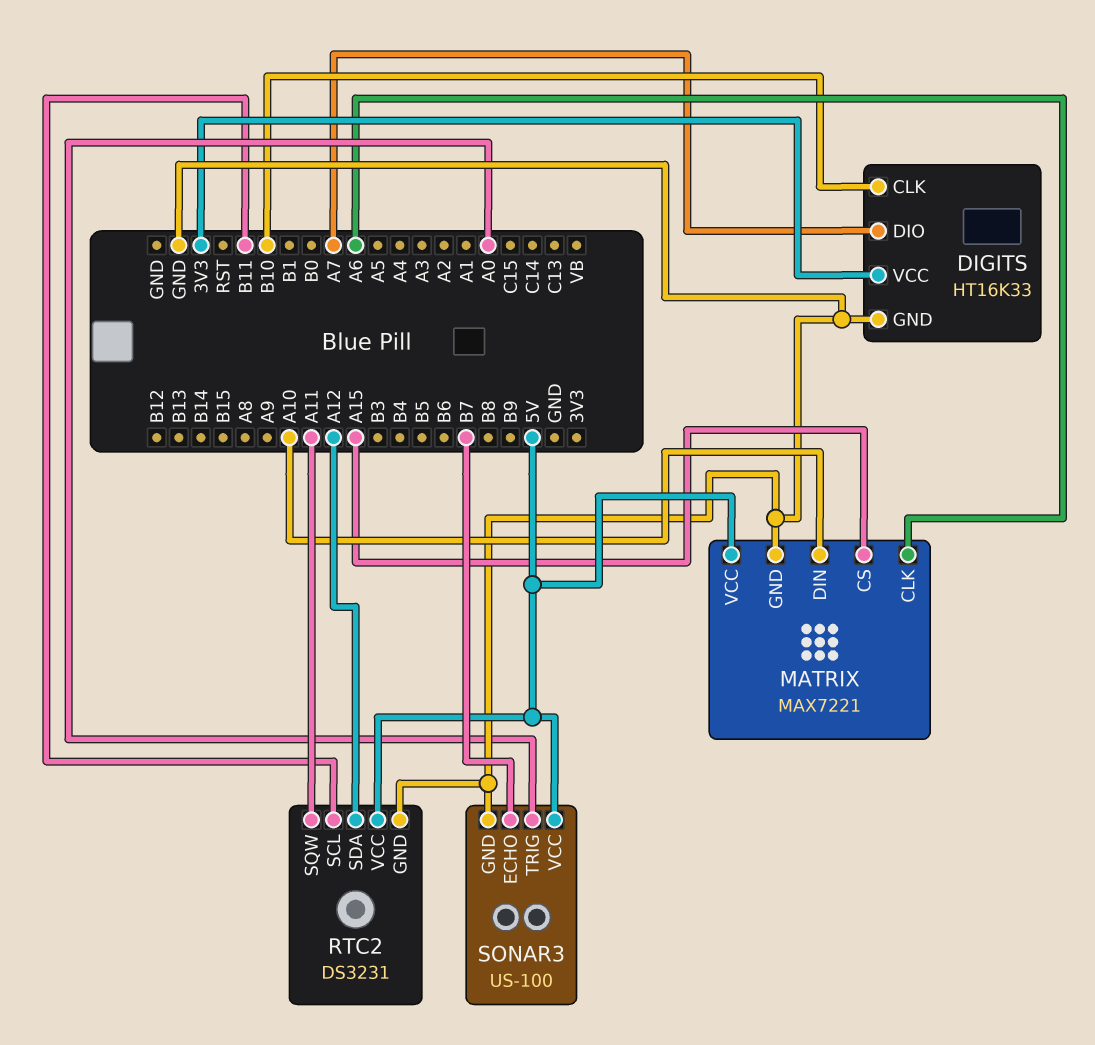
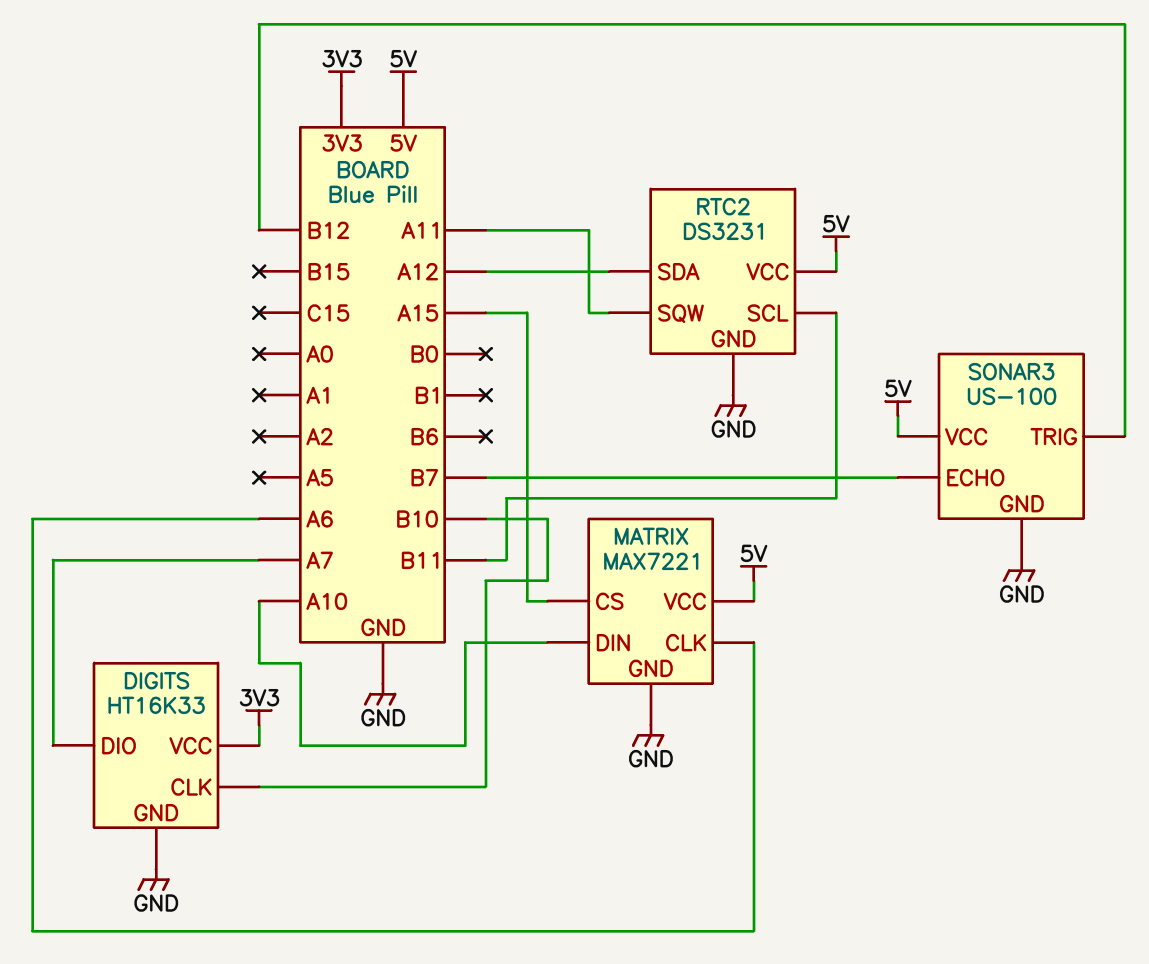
SONAR3 pin TRIG: A0 -> B12

